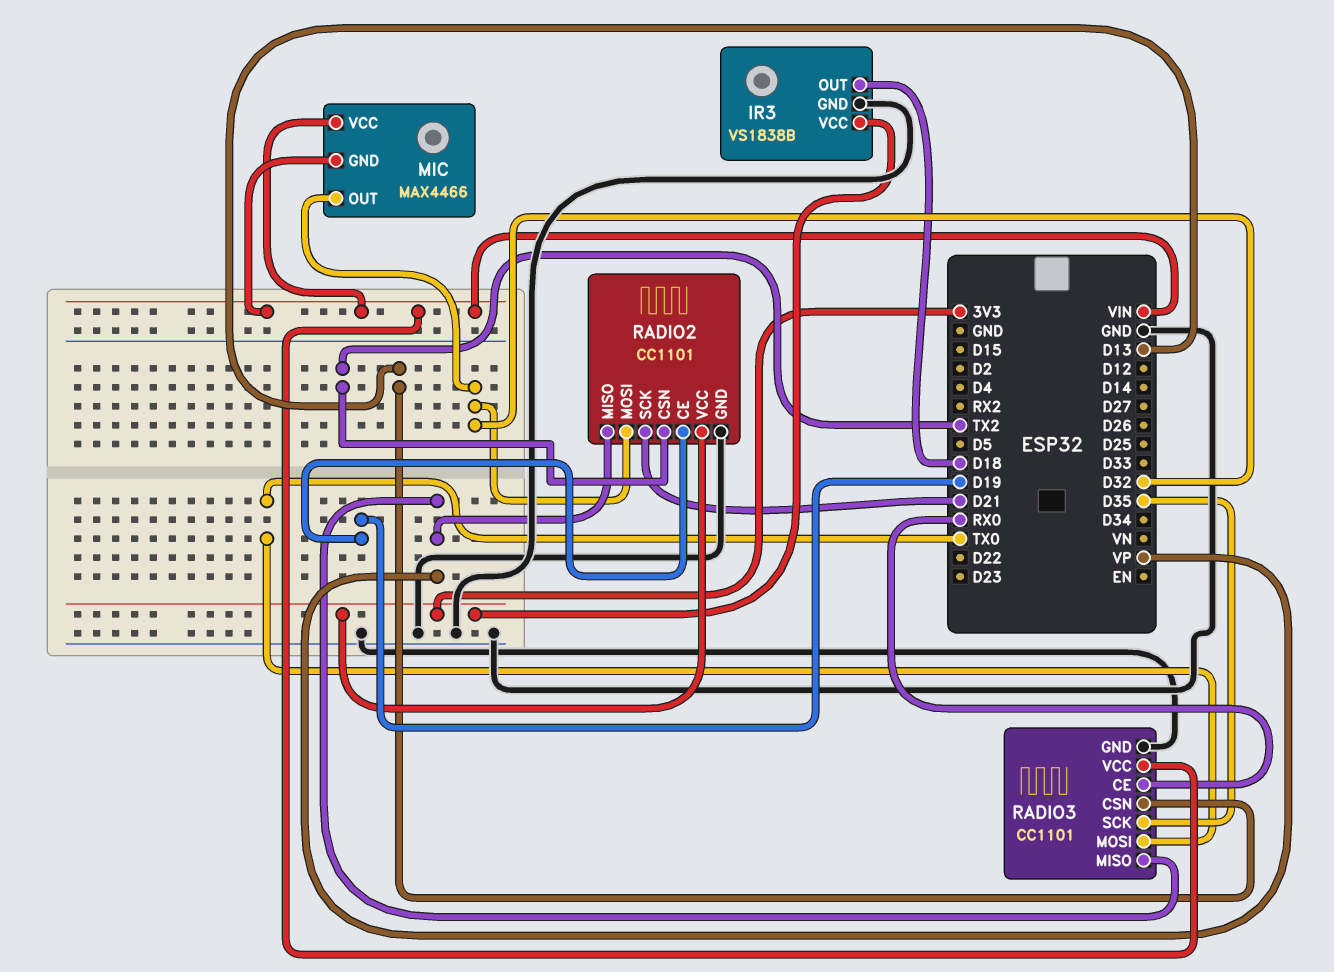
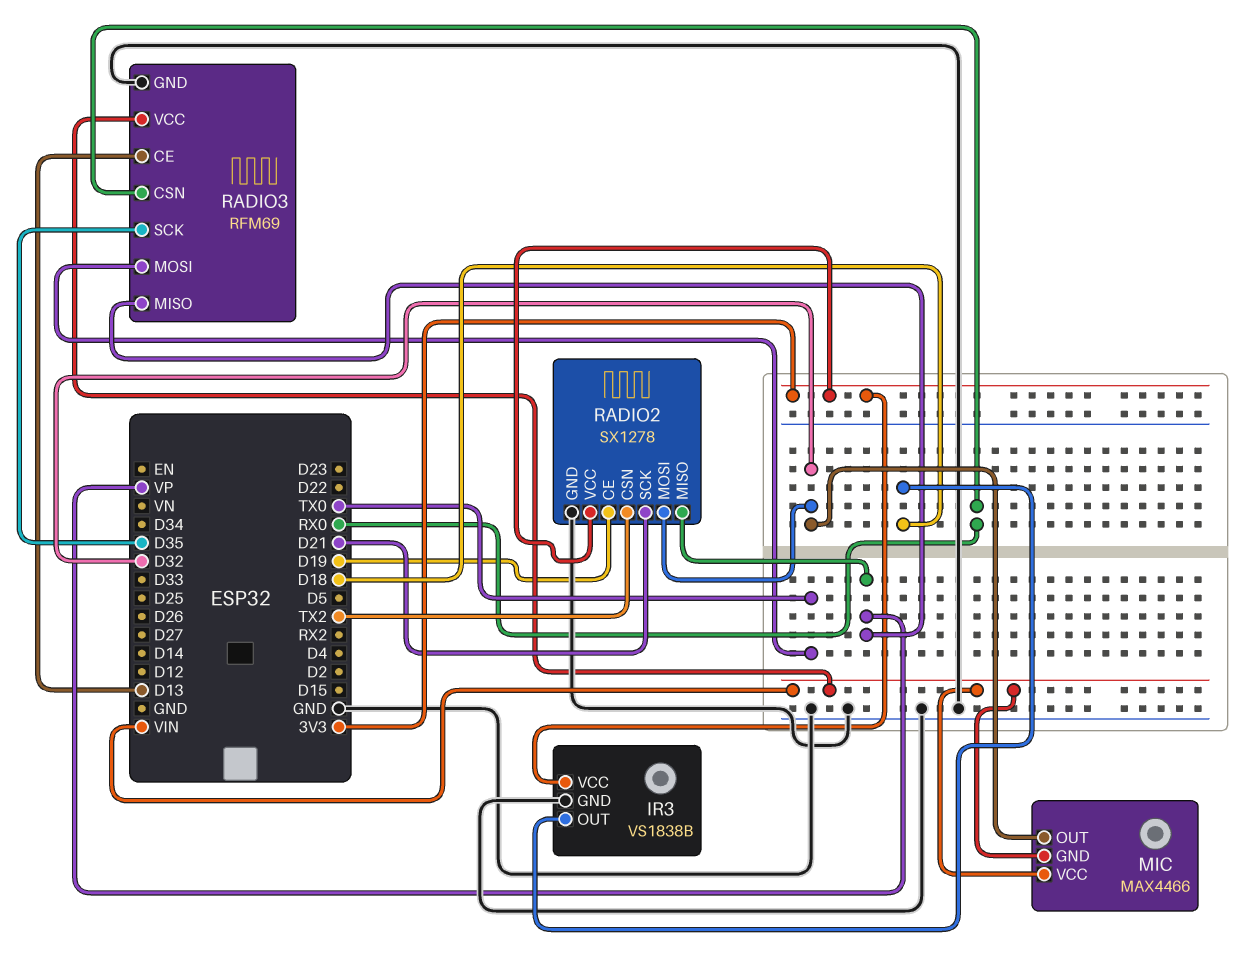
RADIO2: CC1101 -> SX1278
RADIO3: CC1101 -> RFM69
RADIO3 pin CE: RX0 -> D13
RADIO3 pin CSN: D13 -> RX0

